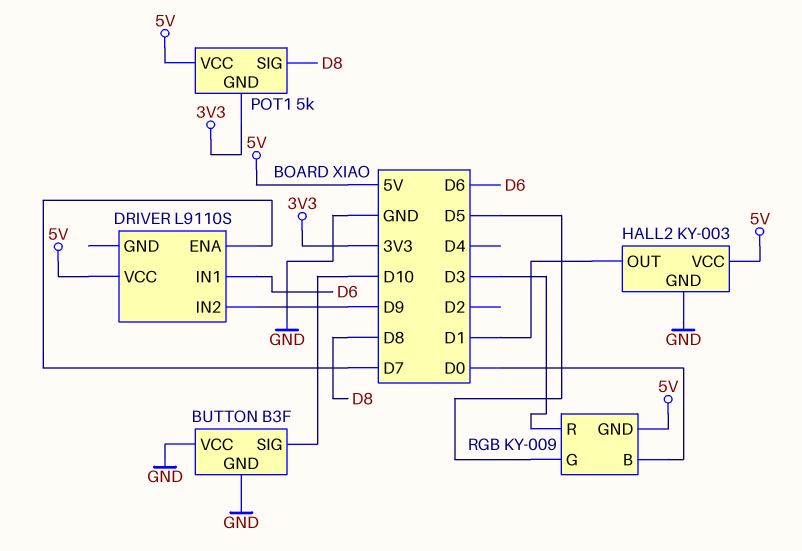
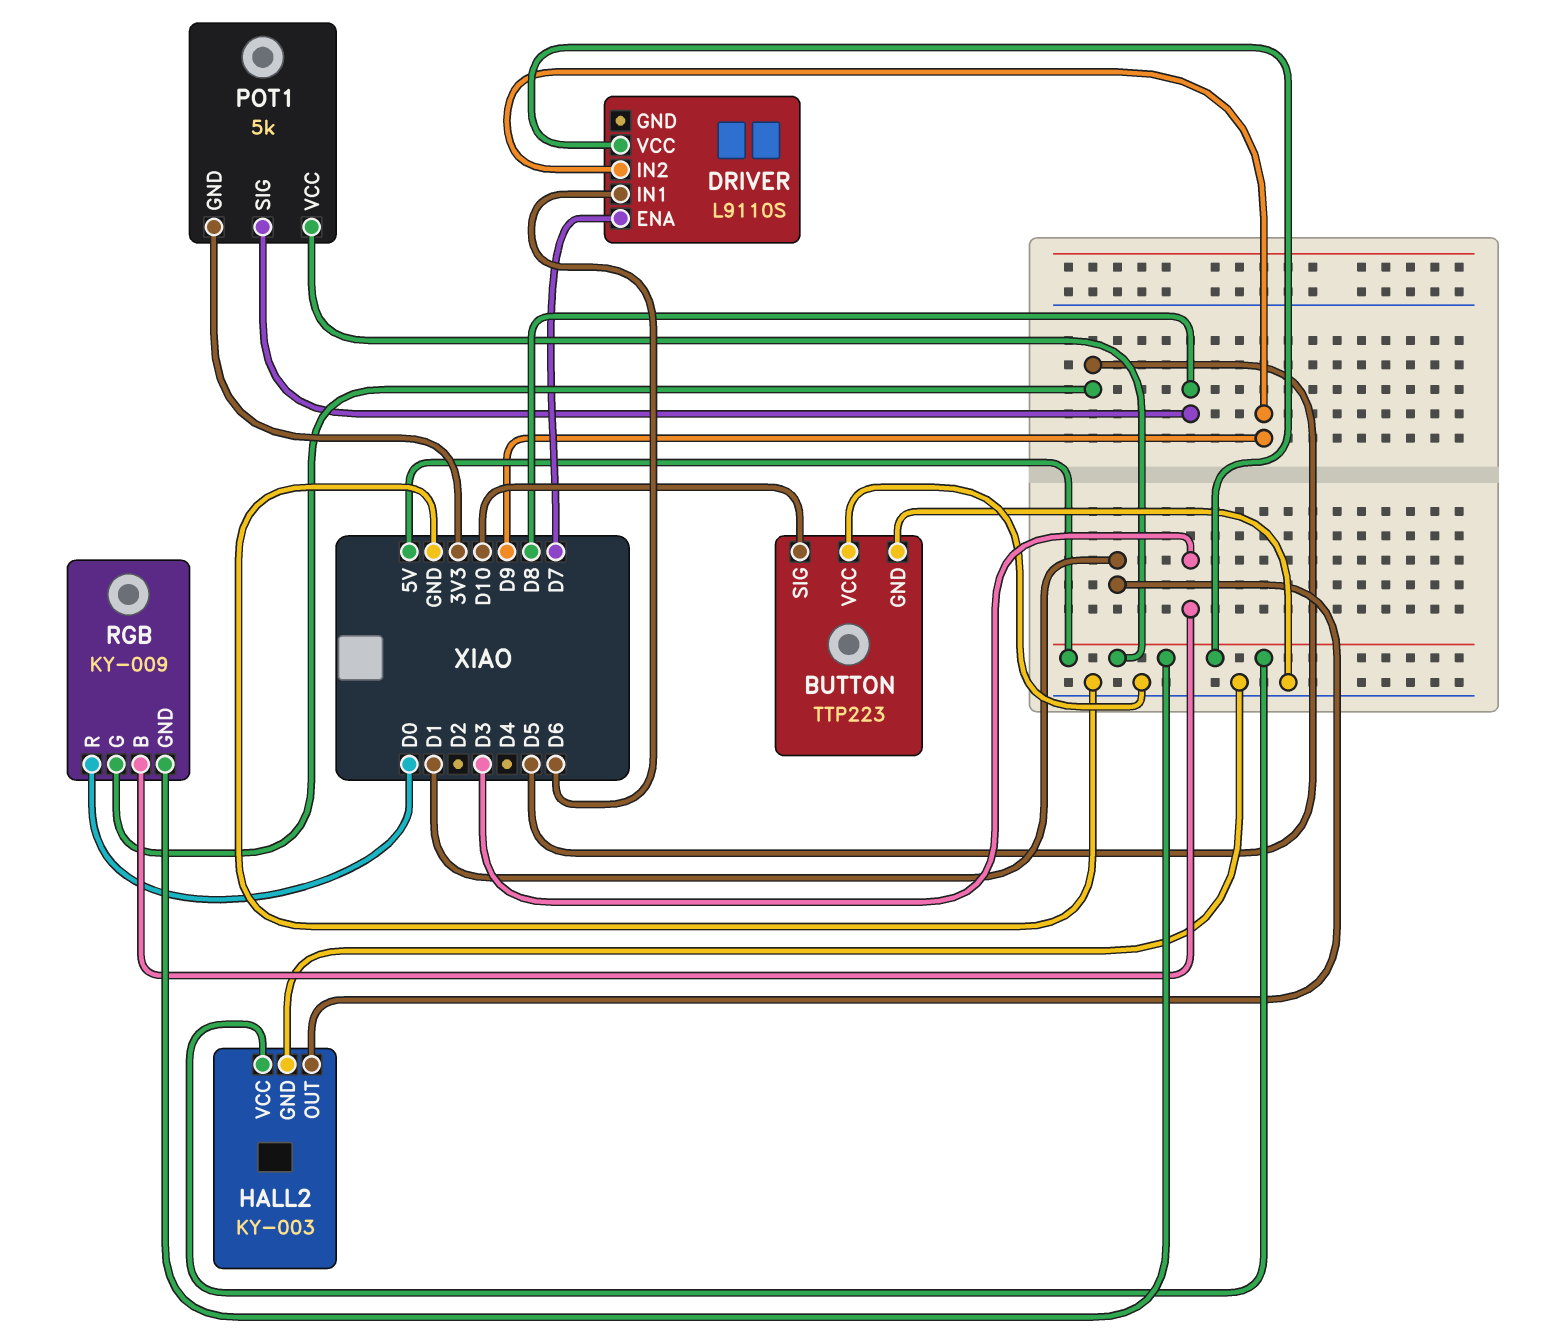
BUTTON: B3F -> TTP223
RGB pin B: D0 -> D3
RGB pin R: D3 -> D0

